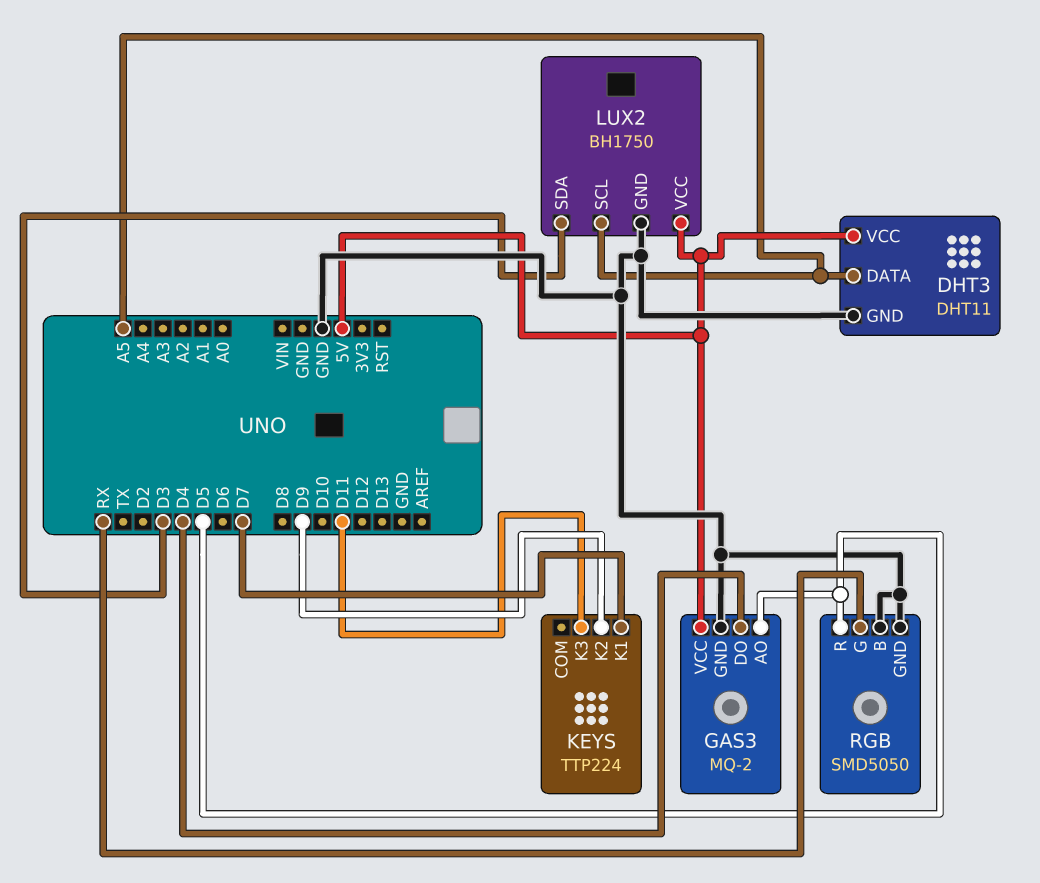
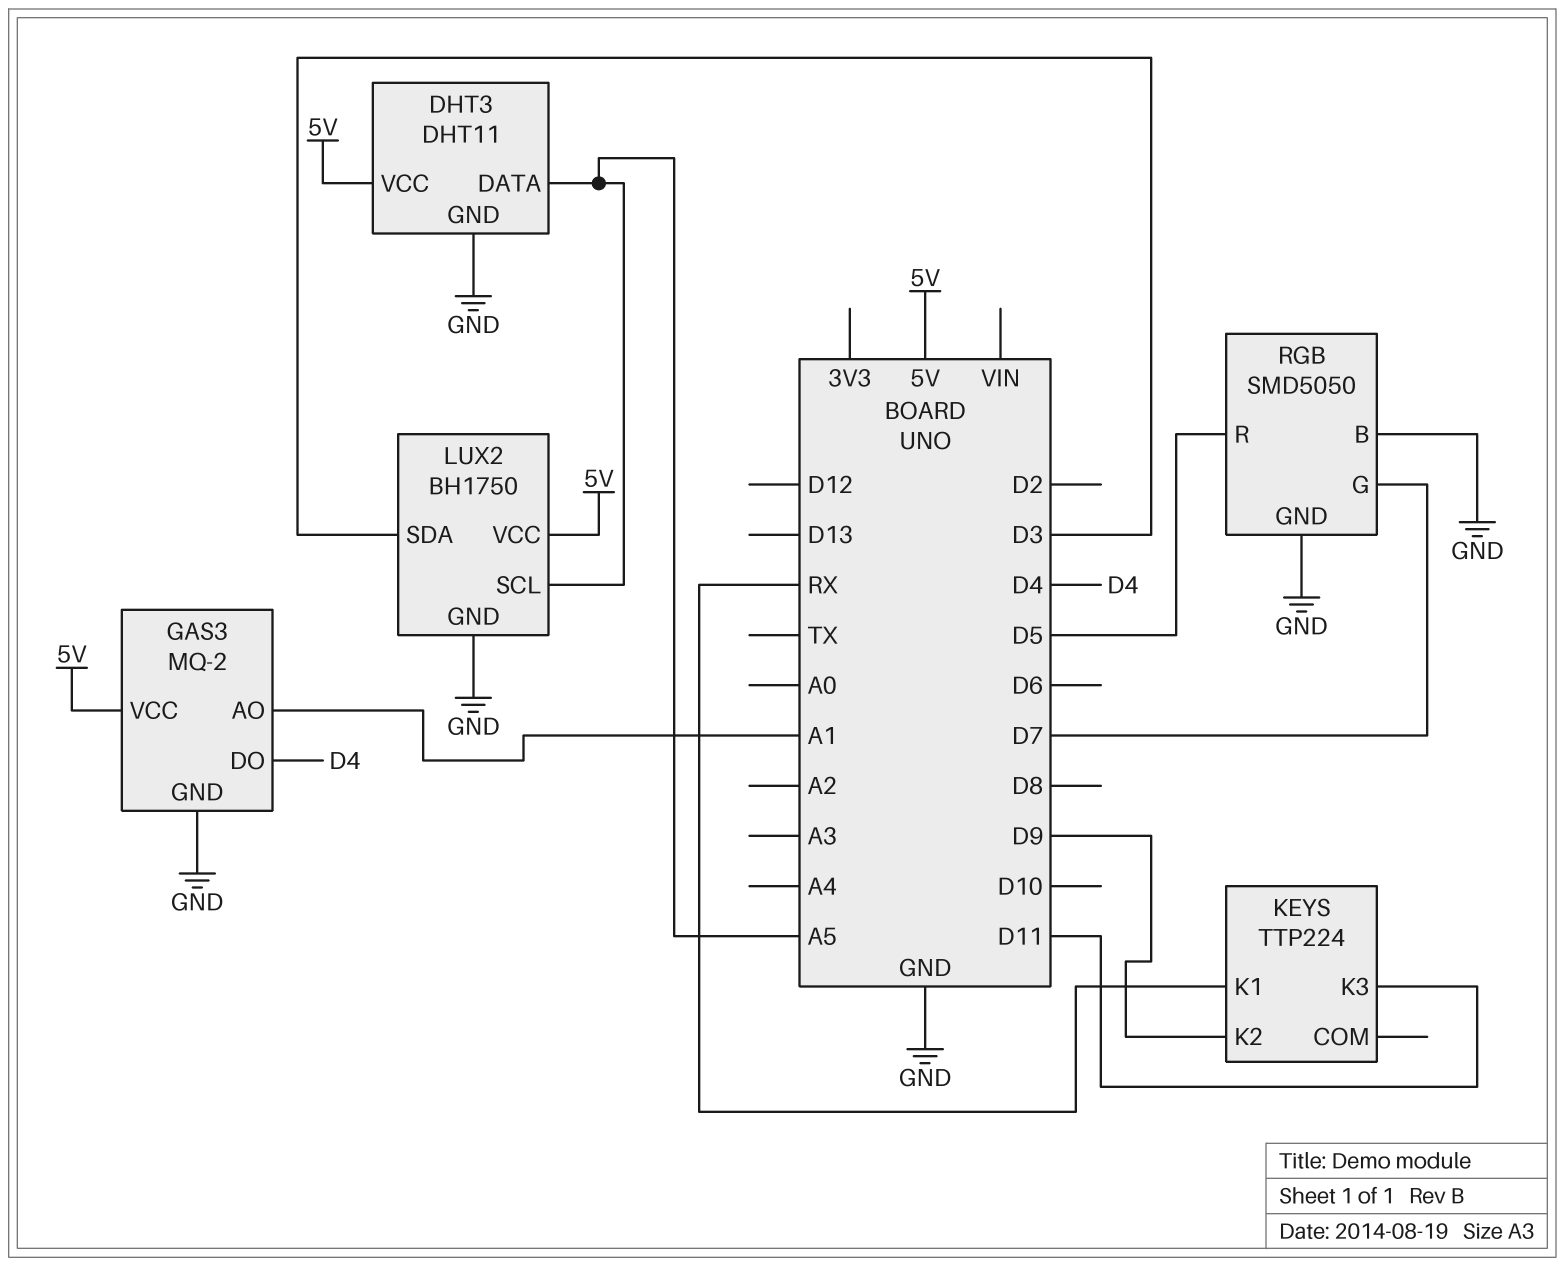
GAS3 pin AO: D5 -> A1
KEYS pin K1: D7 -> RX
RGB pin G: RX -> D7

